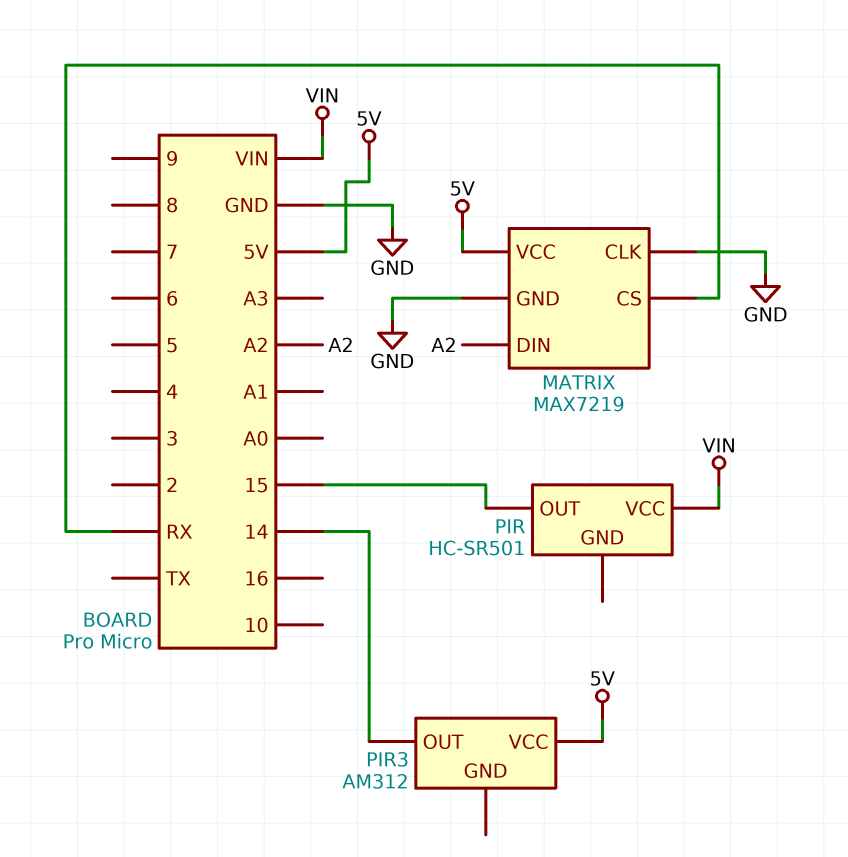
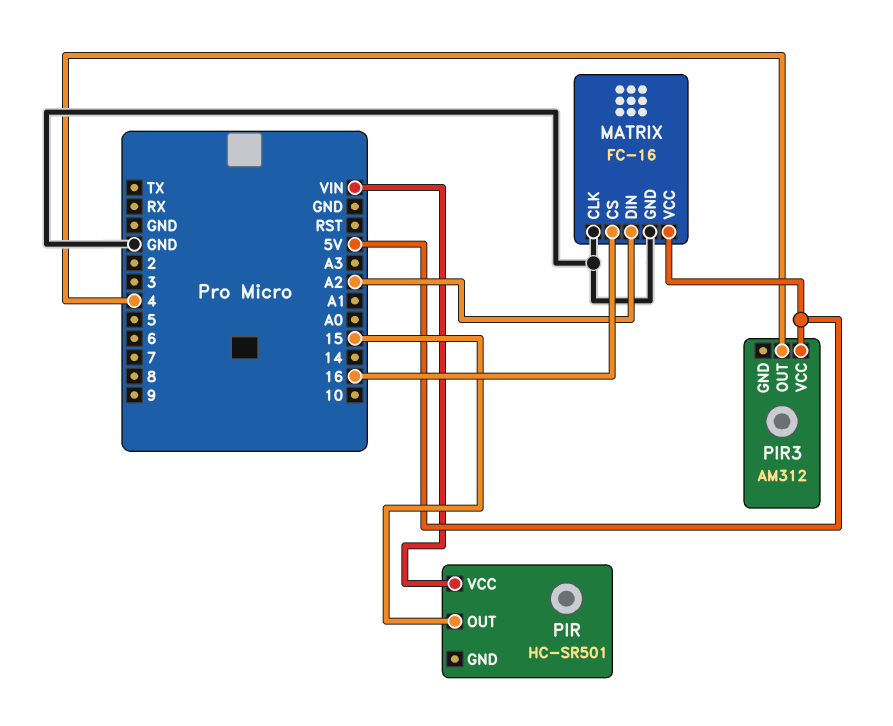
MATRIX: MAX7219 -> FC-16
MATRIX pin CS: RX -> 16
PIR3 pin OUT: 14 -> 4

